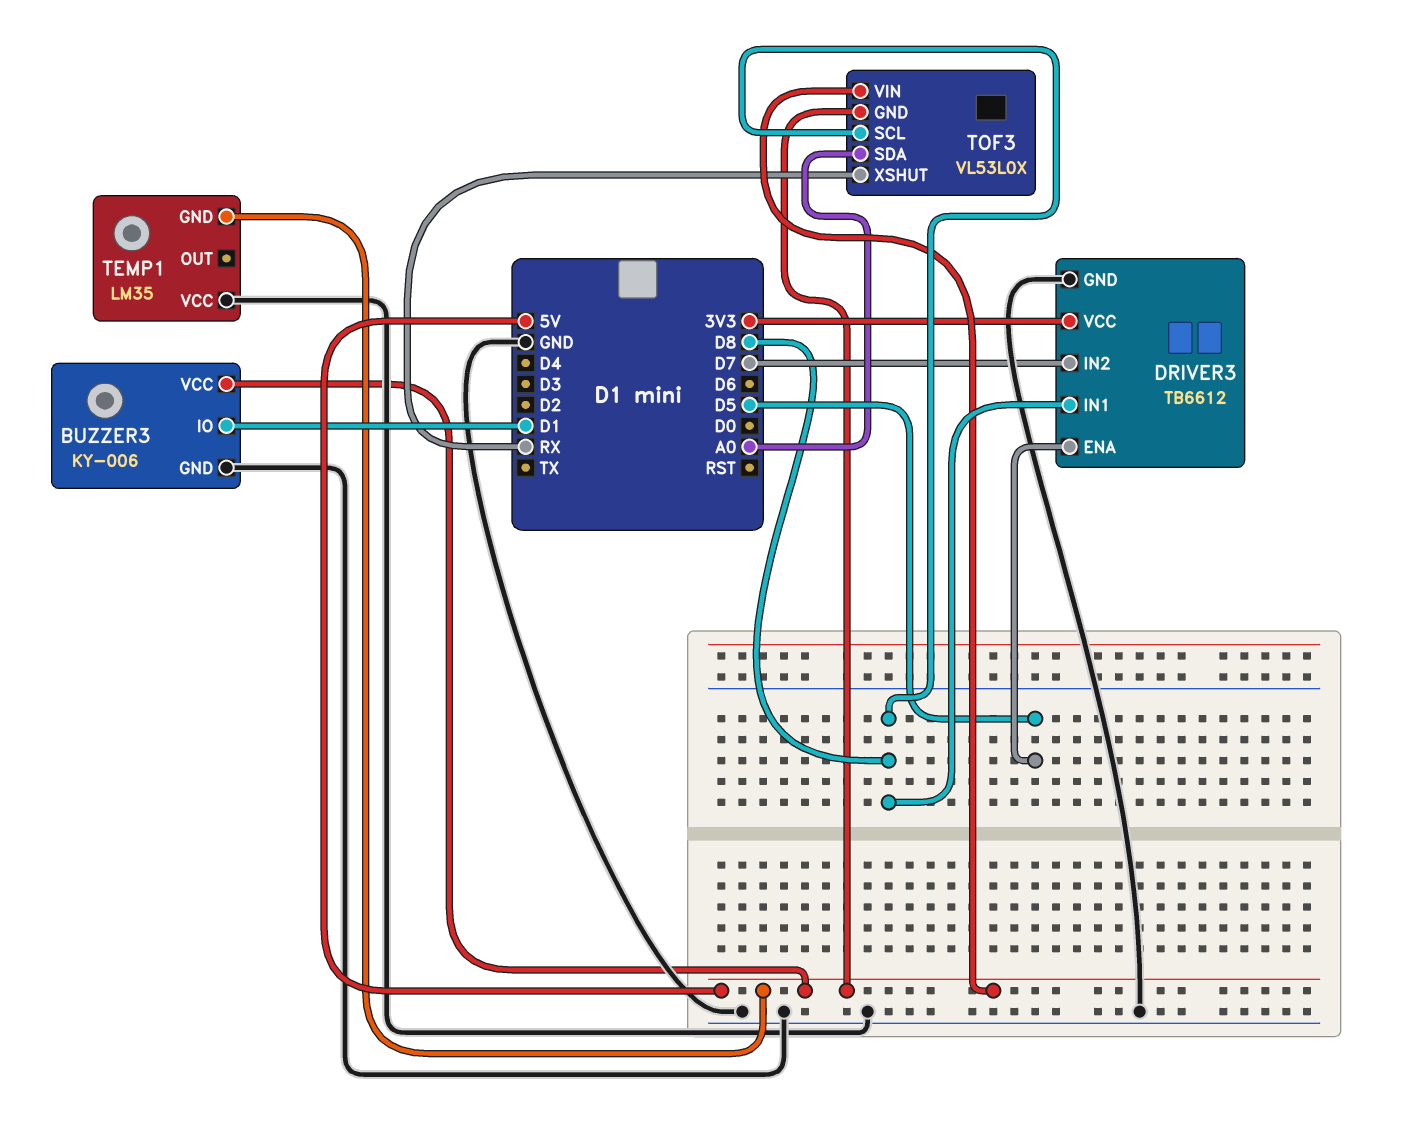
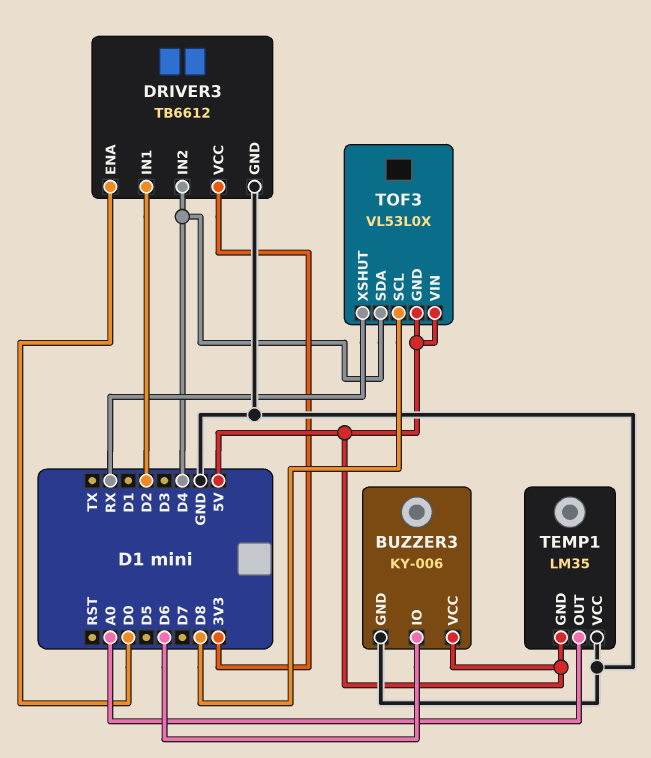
BUZZER3 pin IO: D1 -> D6
DRIVER3 pin ENA: D5 -> D0
DRIVER3 pin IN1: D8 -> D2
DRIVER3 pin IN2: D7 -> D4
TEMP1 pin OUT: none -> A0
TOF3 pin SDA: A0 -> D4

